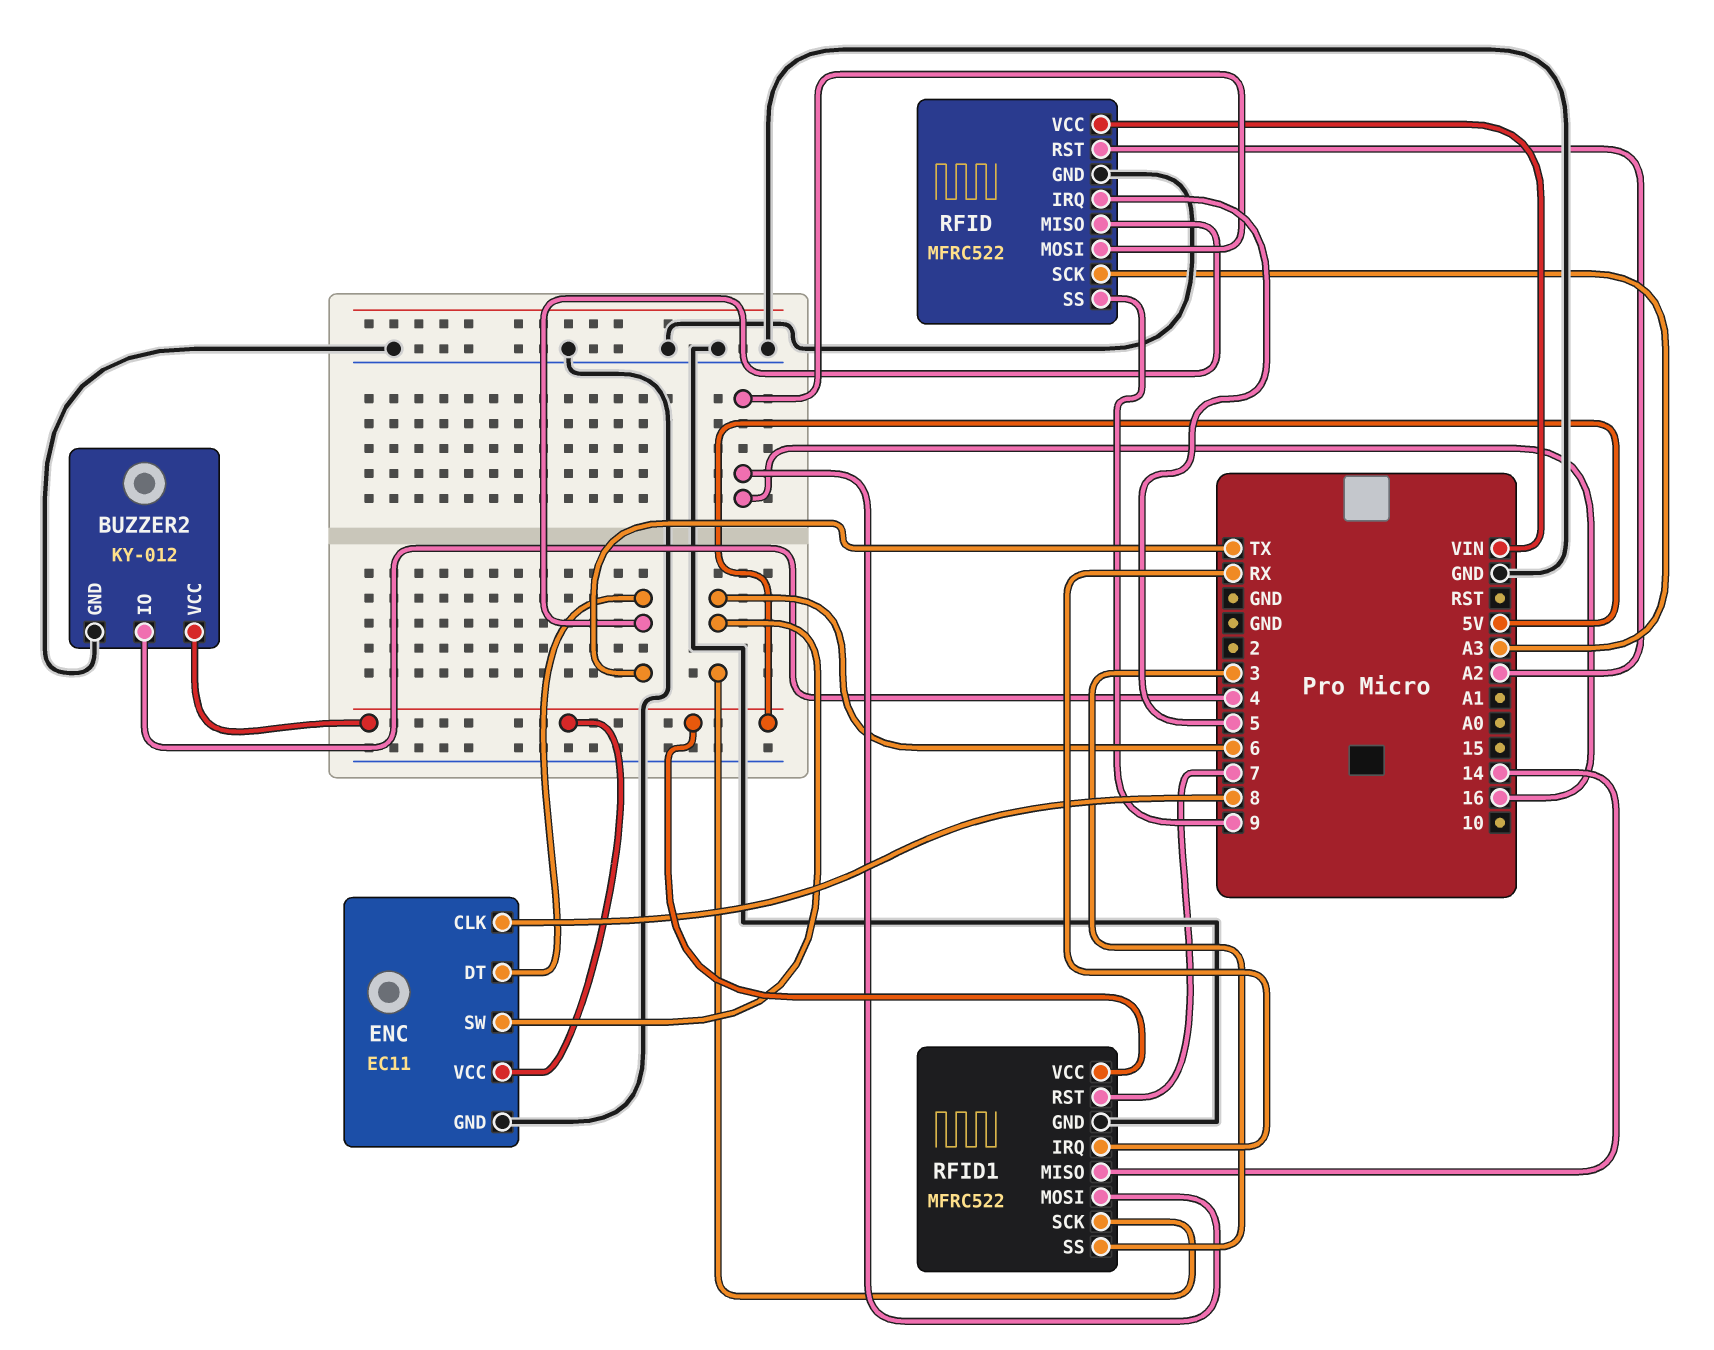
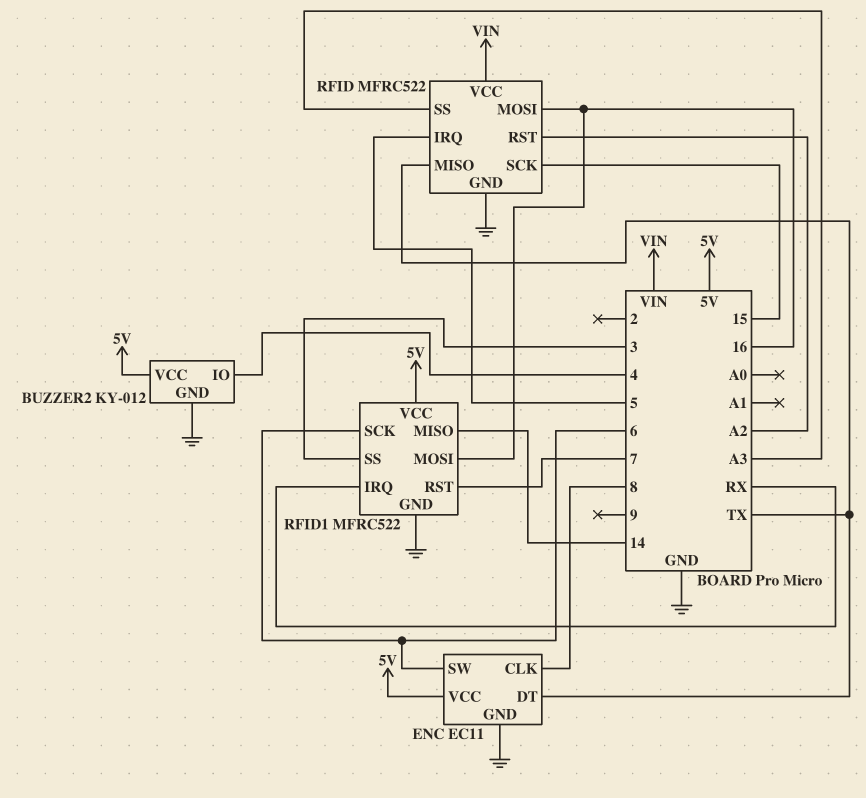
RFID pin SCK: A3 -> 15
RFID pin SS: 9 -> A3

